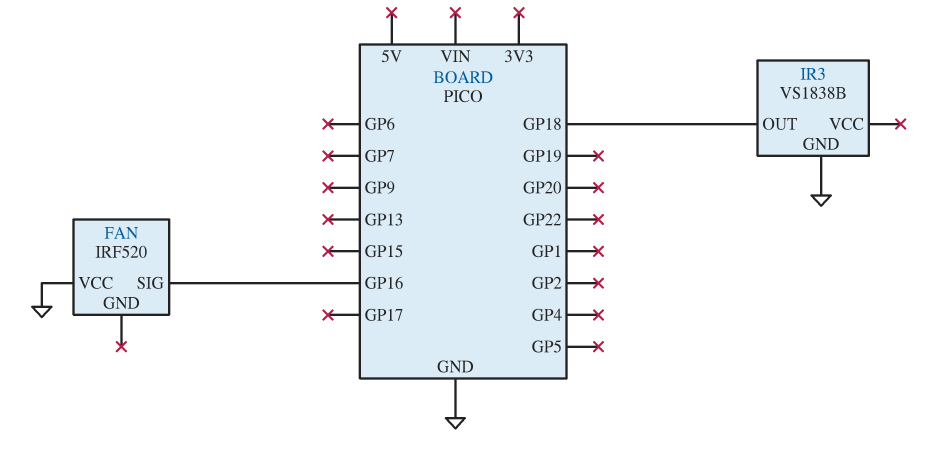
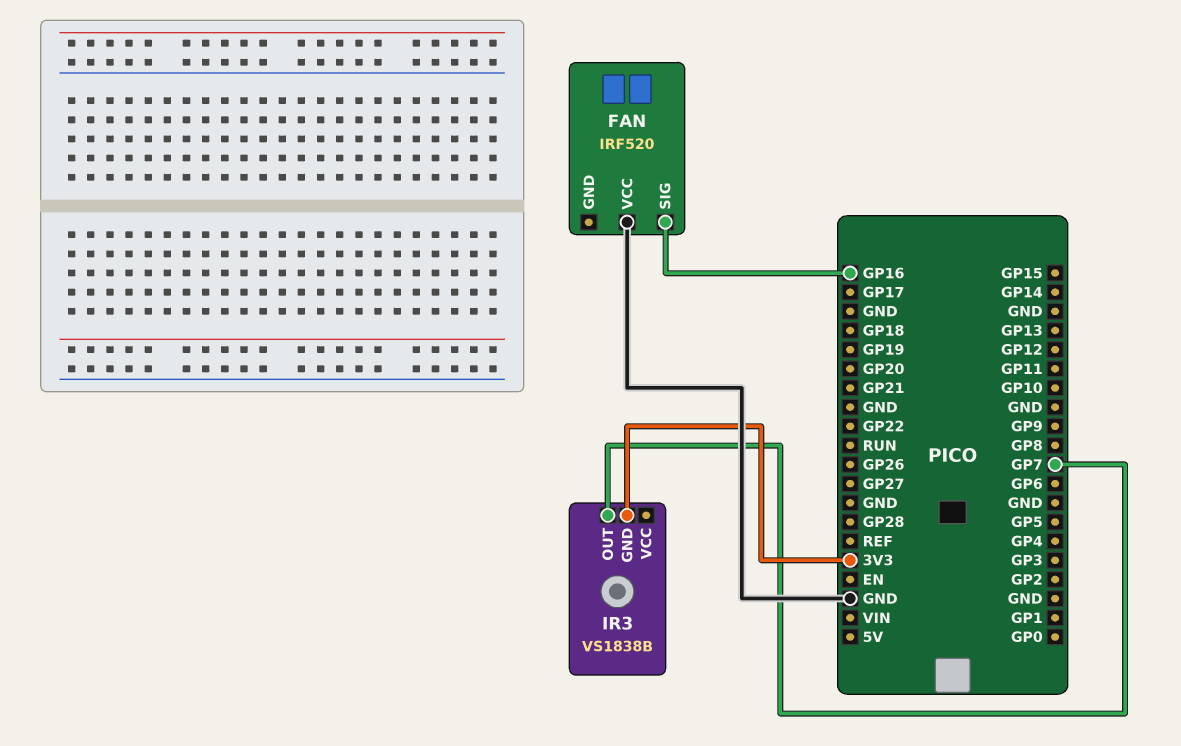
IR3 pin GND: GND -> 3V3
IR3 pin OUT: GP18 -> GP7

